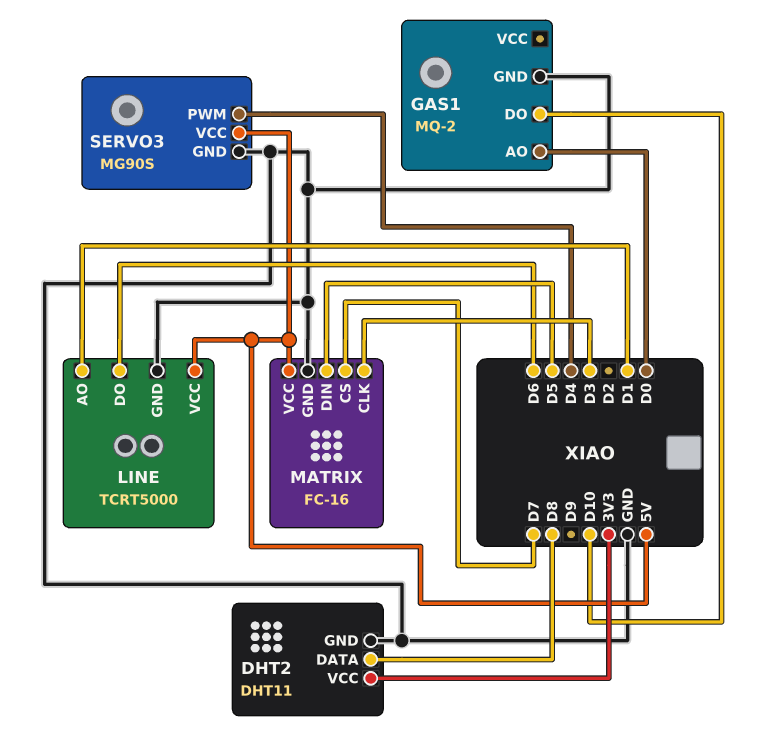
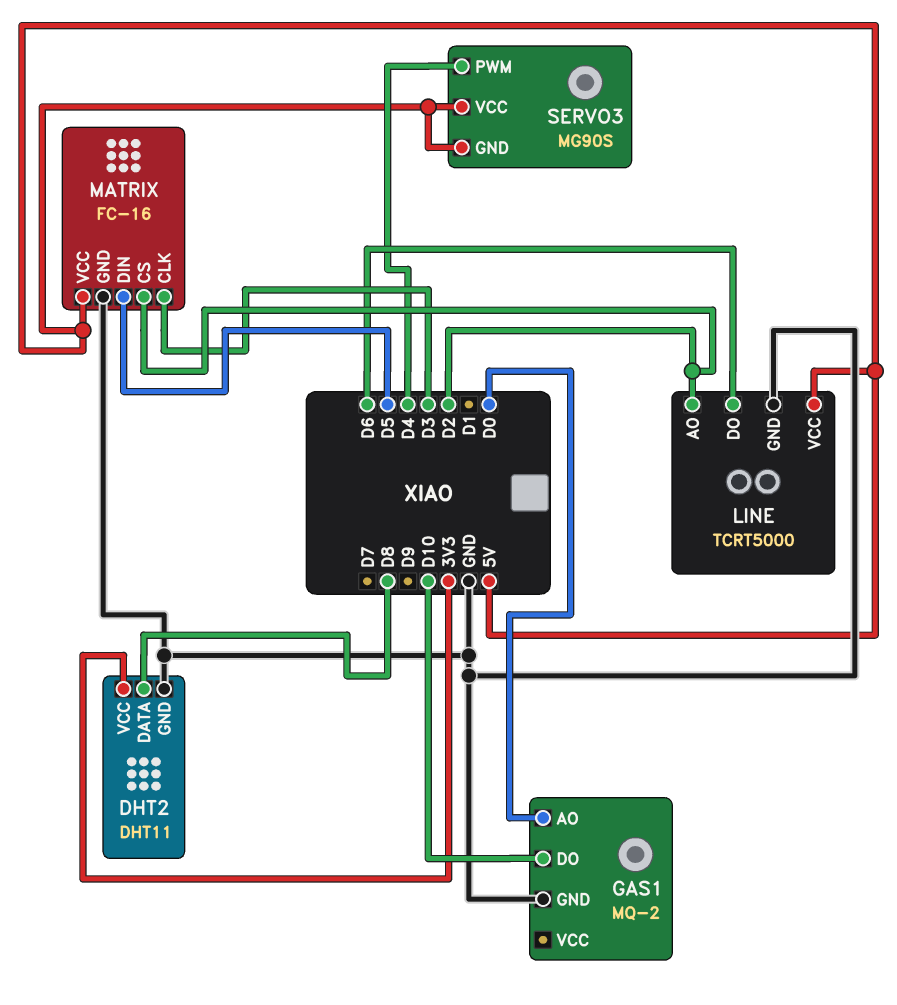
LINE pin AO: D1 -> D2
MATRIX pin CS: D7 -> D2
SERVO3 pin GND: GND -> 5V

